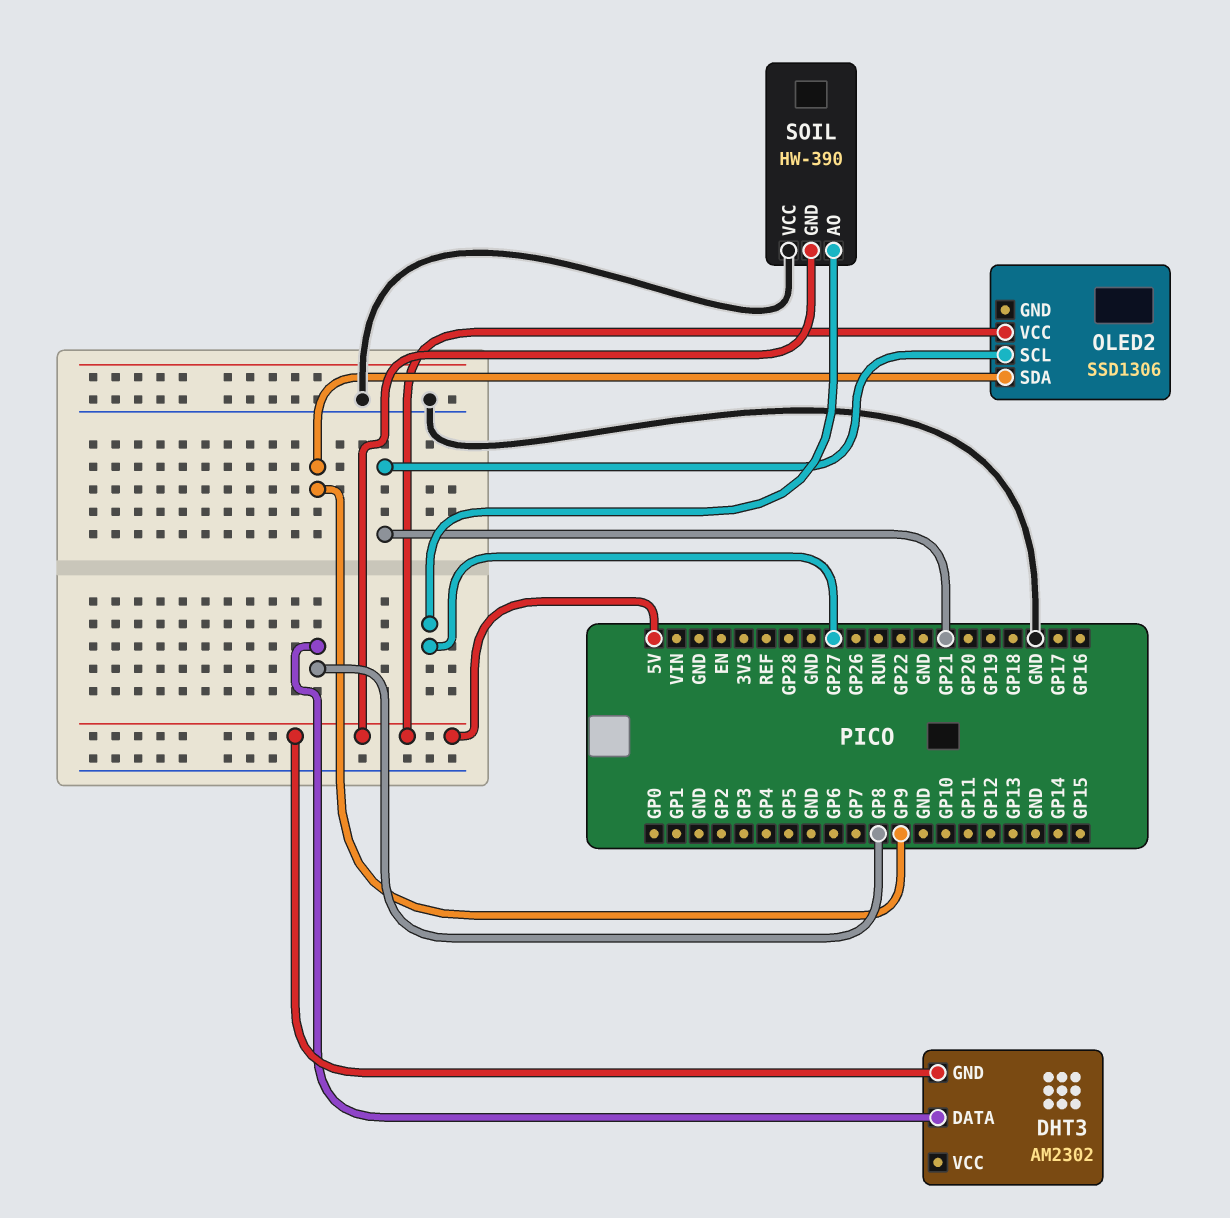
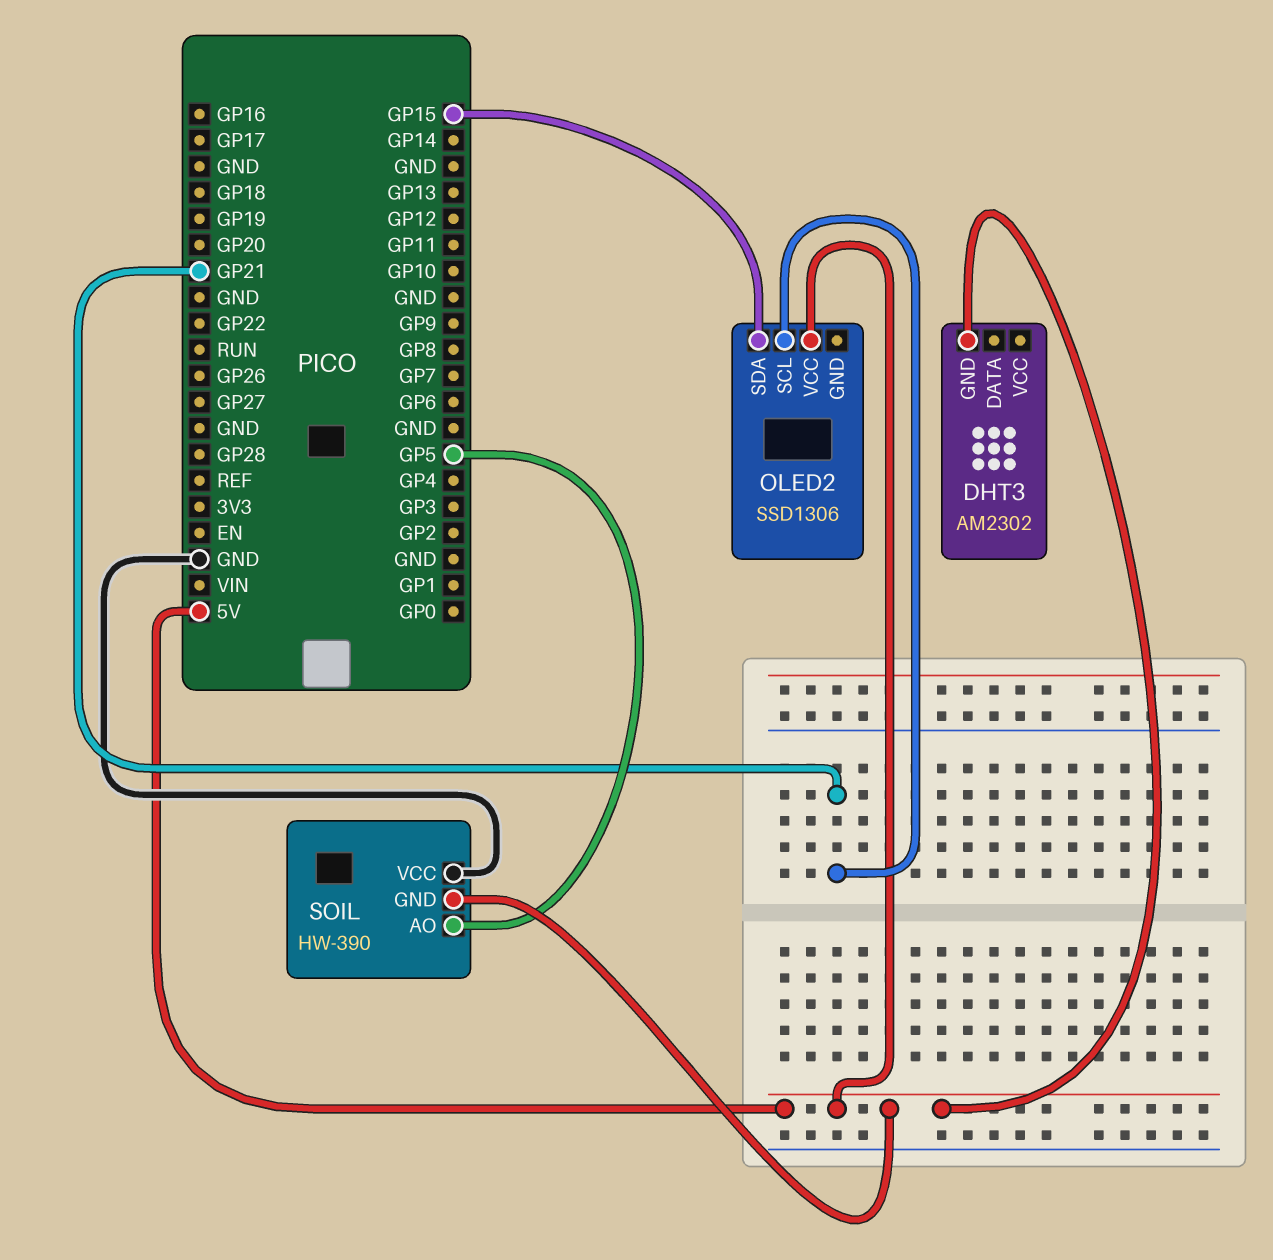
DHT3 pin DATA: GP8 -> none
OLED2 pin SDA: GP9 -> GP15
SOIL pin AO: GP27 -> GP5

